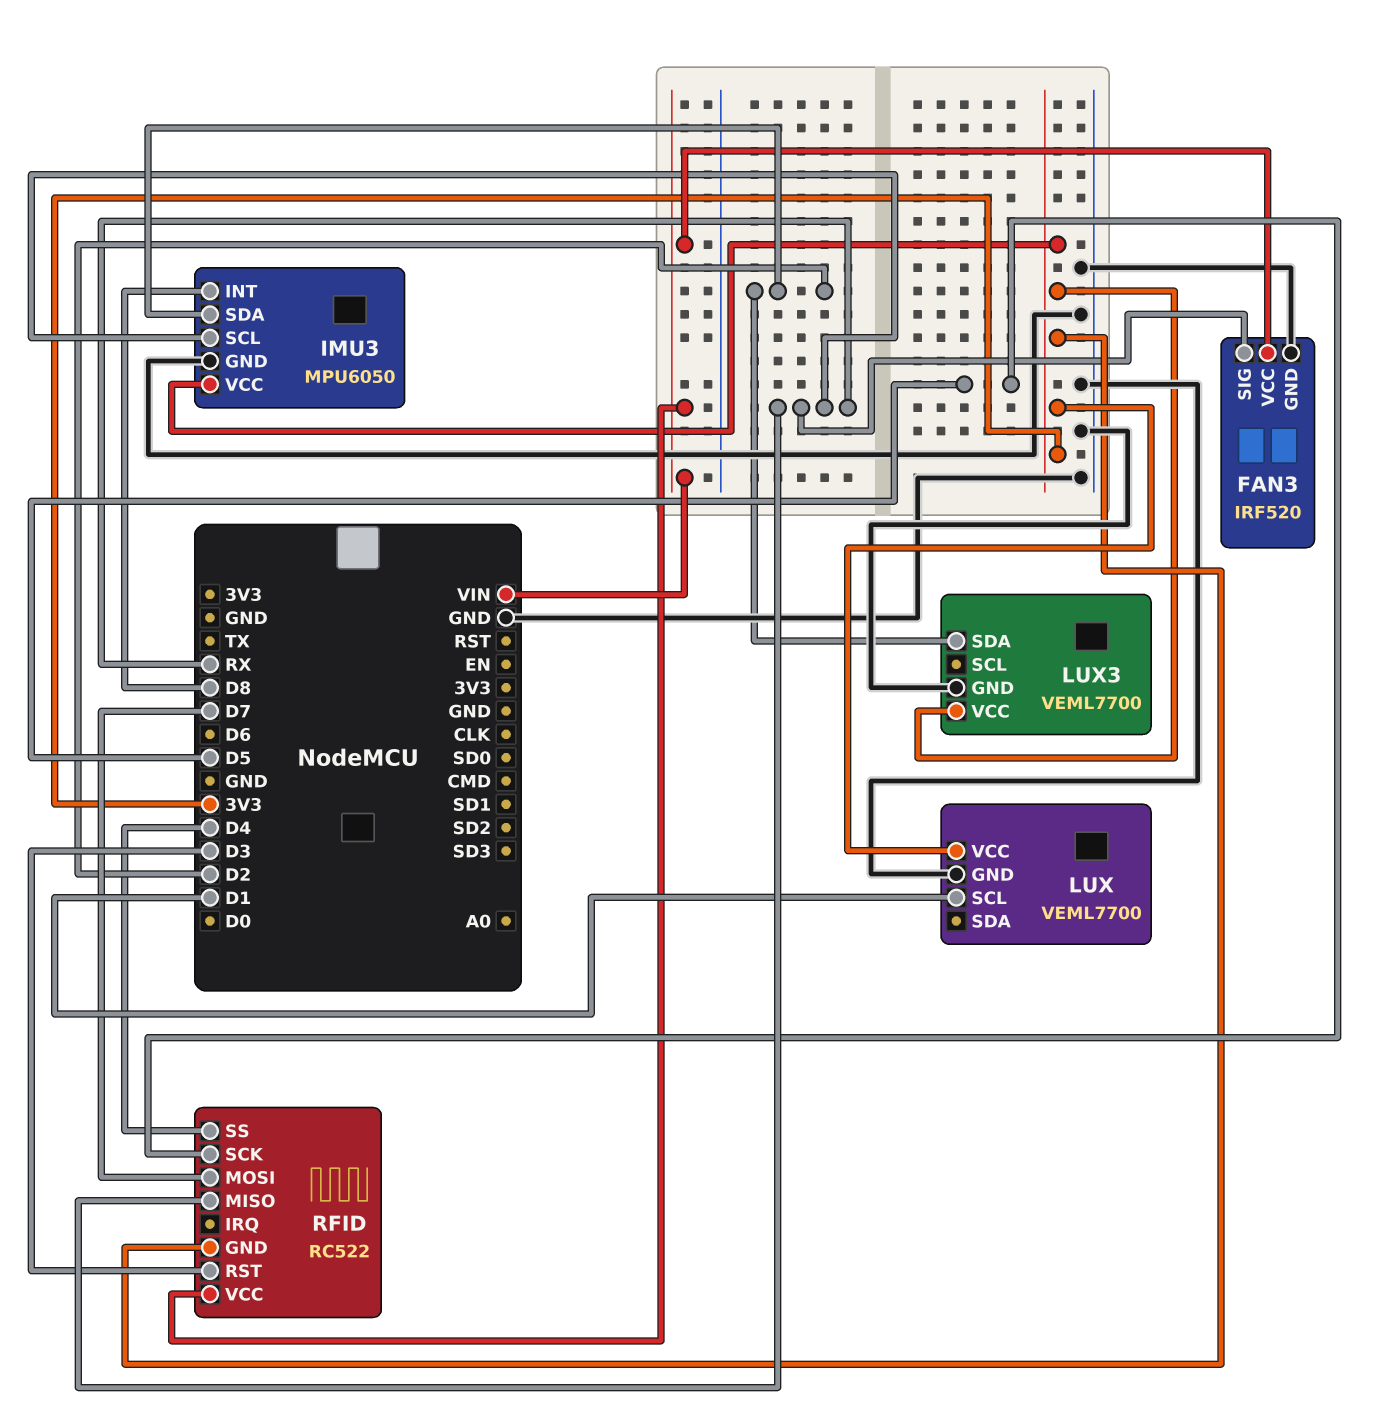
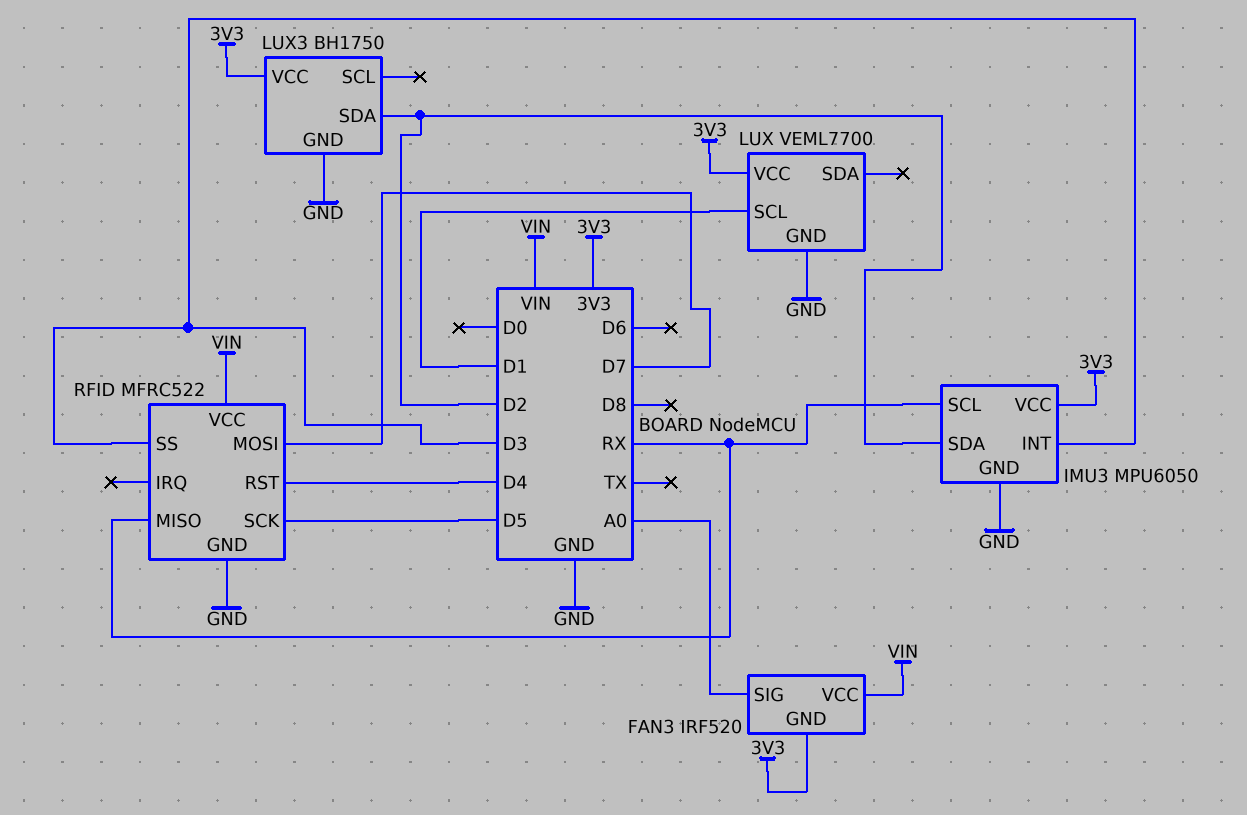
FAN3 pin GND: GND -> 3V3
FAN3 pin SIG: RX -> A0
IMU3 pin INT: D8 -> D3
LUX3: VEML7700 -> BH1750
RFID: RC522 -> MFRC522
RFID pin GND: 3V3 -> GND
RFID pin RST: D3 -> D4
RFID pin SS: D4 -> D3

